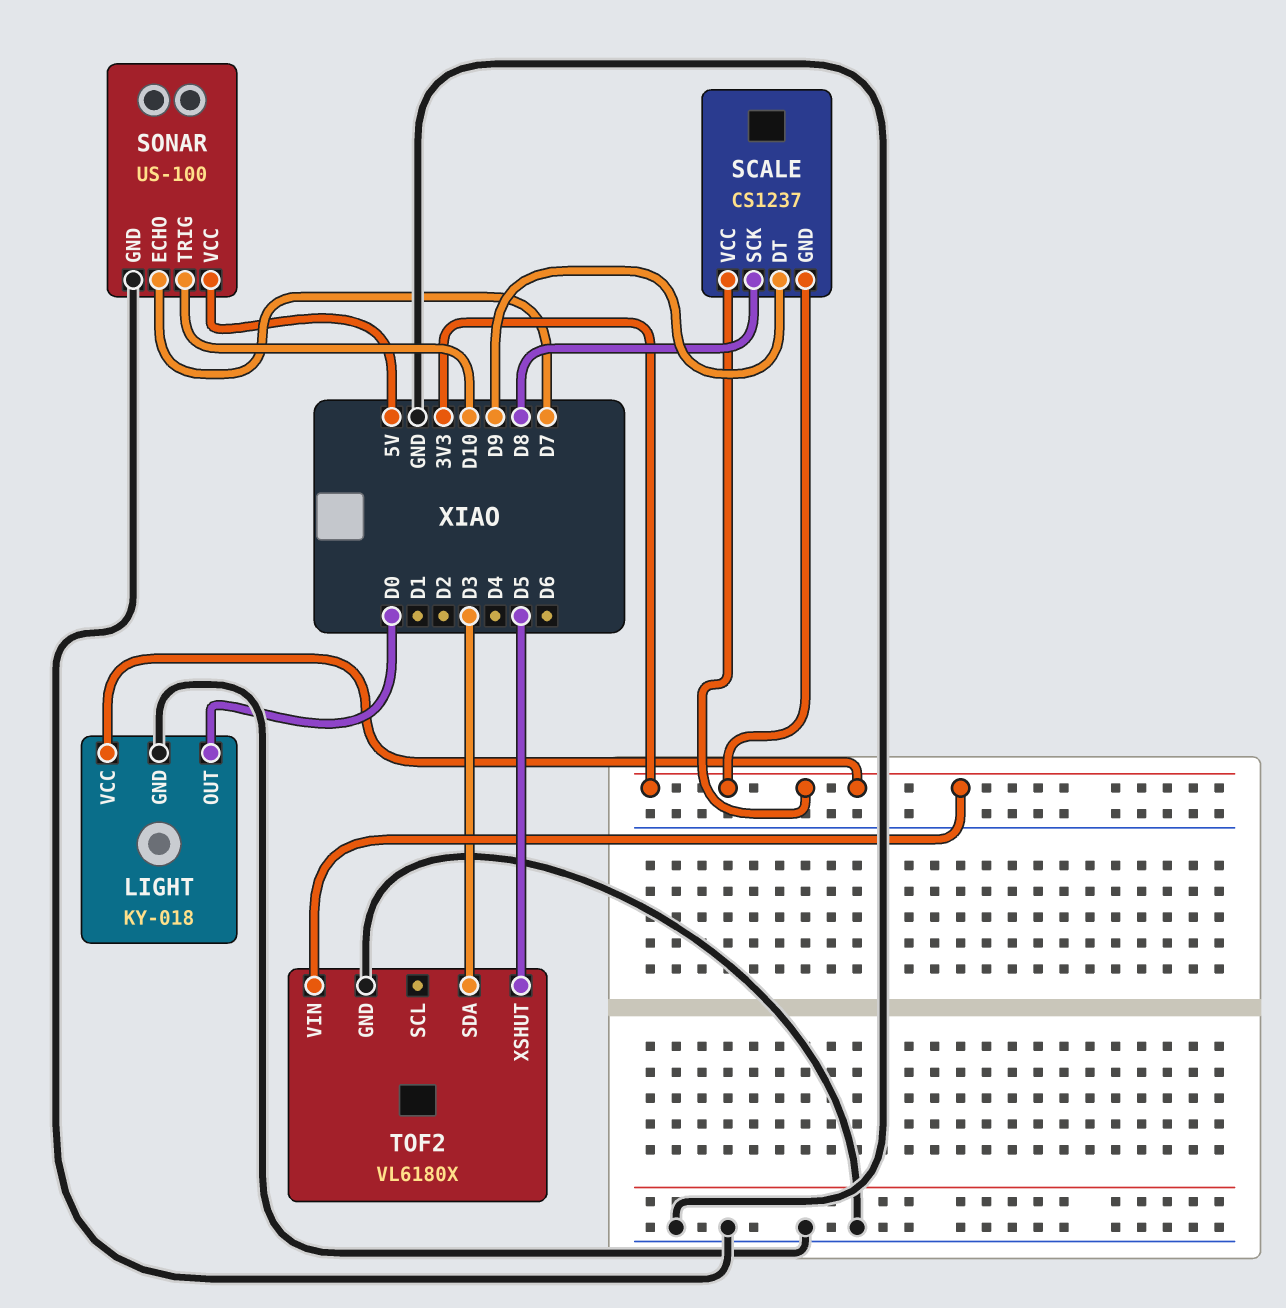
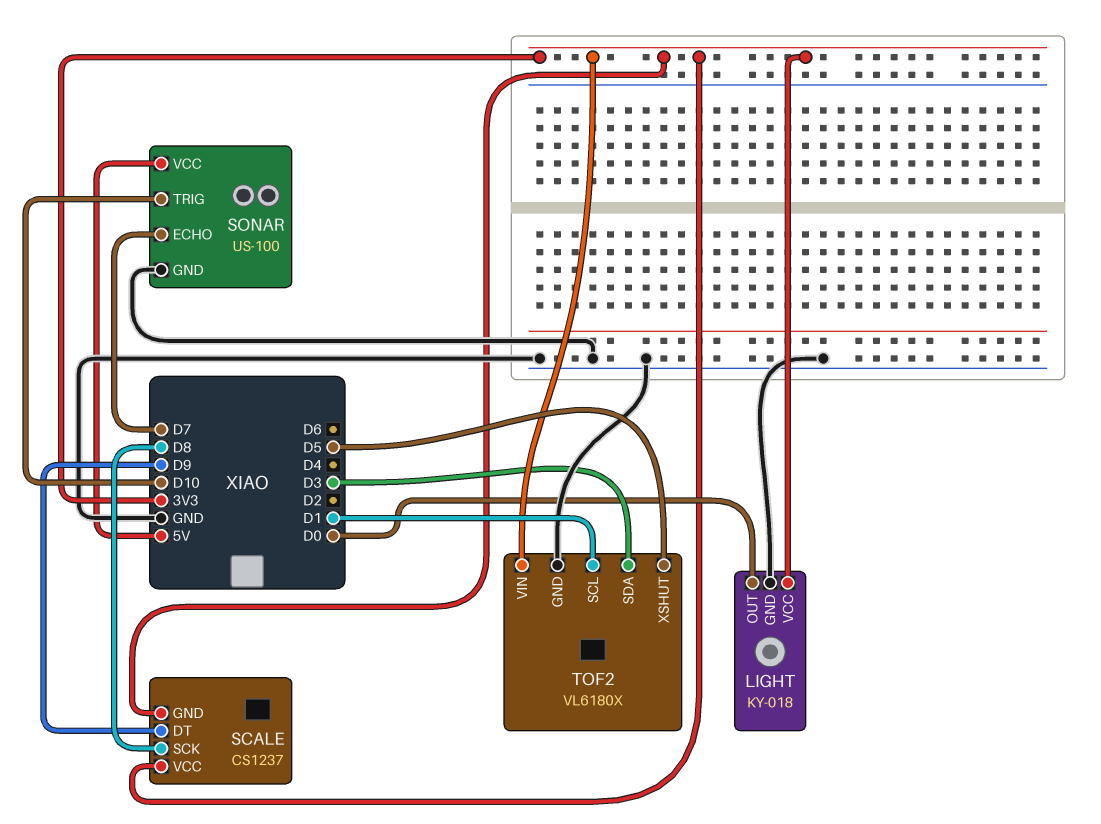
TOF2 pin SCL: none -> D1

